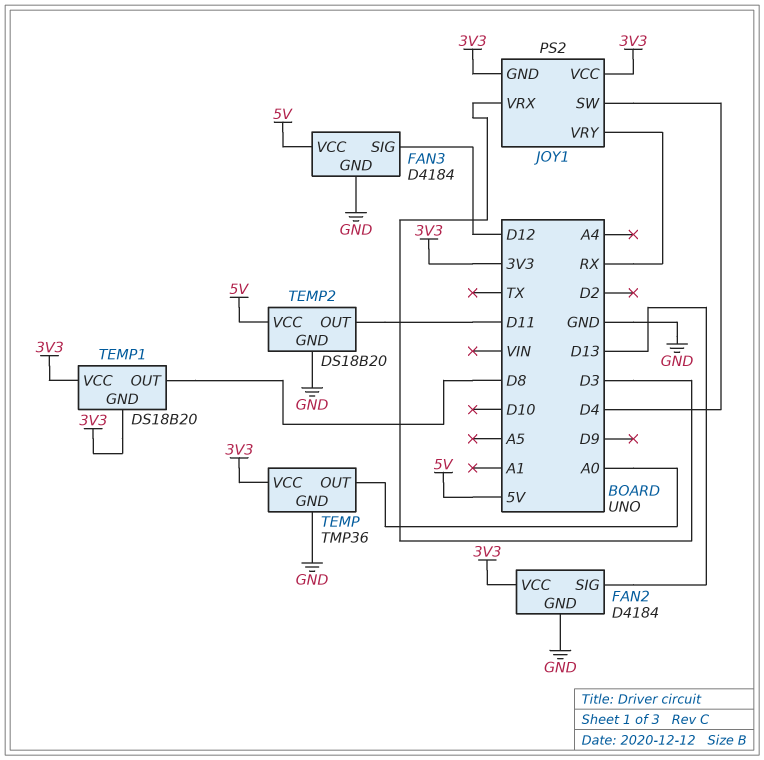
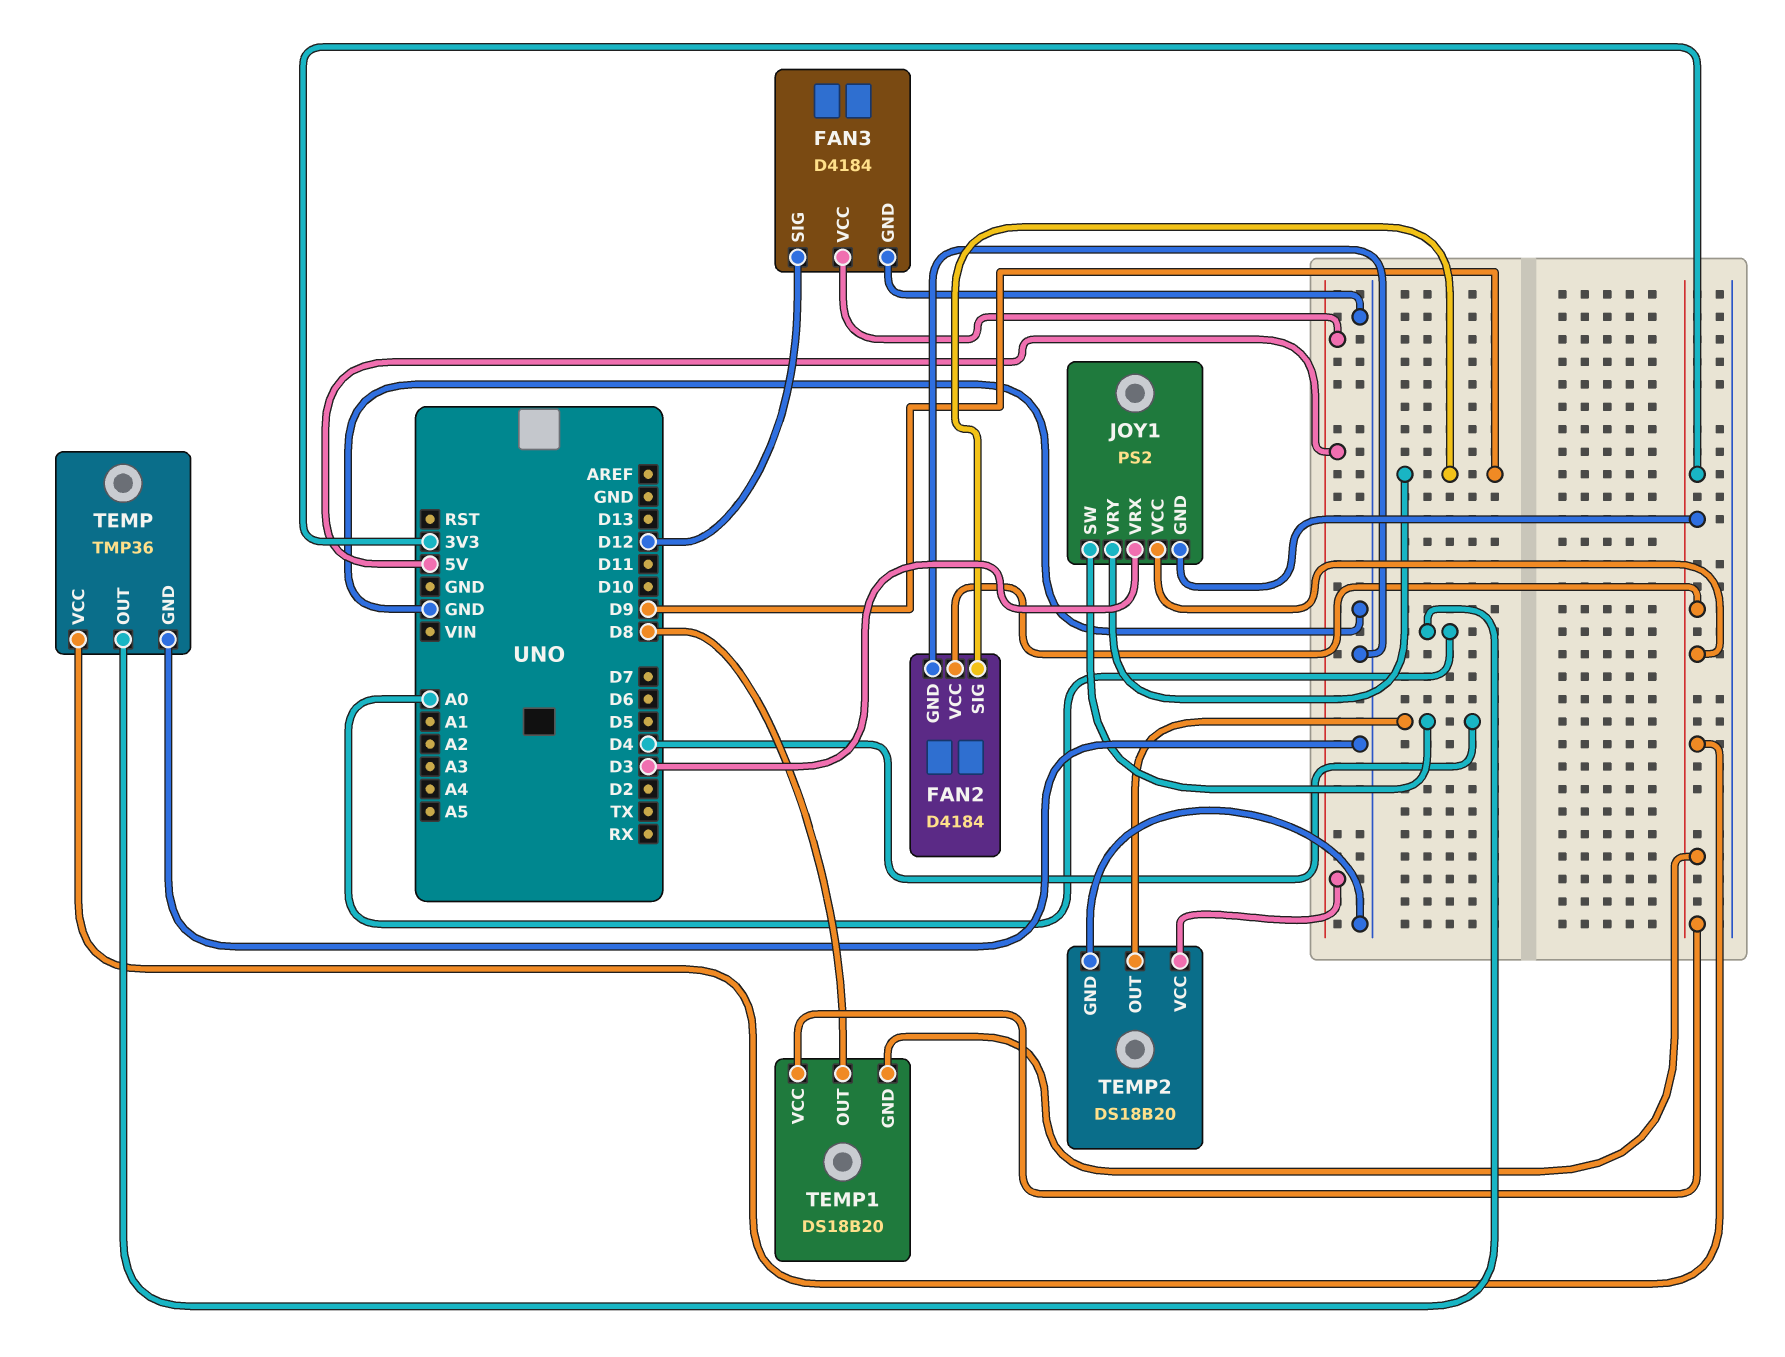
FAN2 pin SIG: D13 -> D9
JOY1 pin VRY: RX -> D9
TEMP2 pin OUT: D11 -> D4

